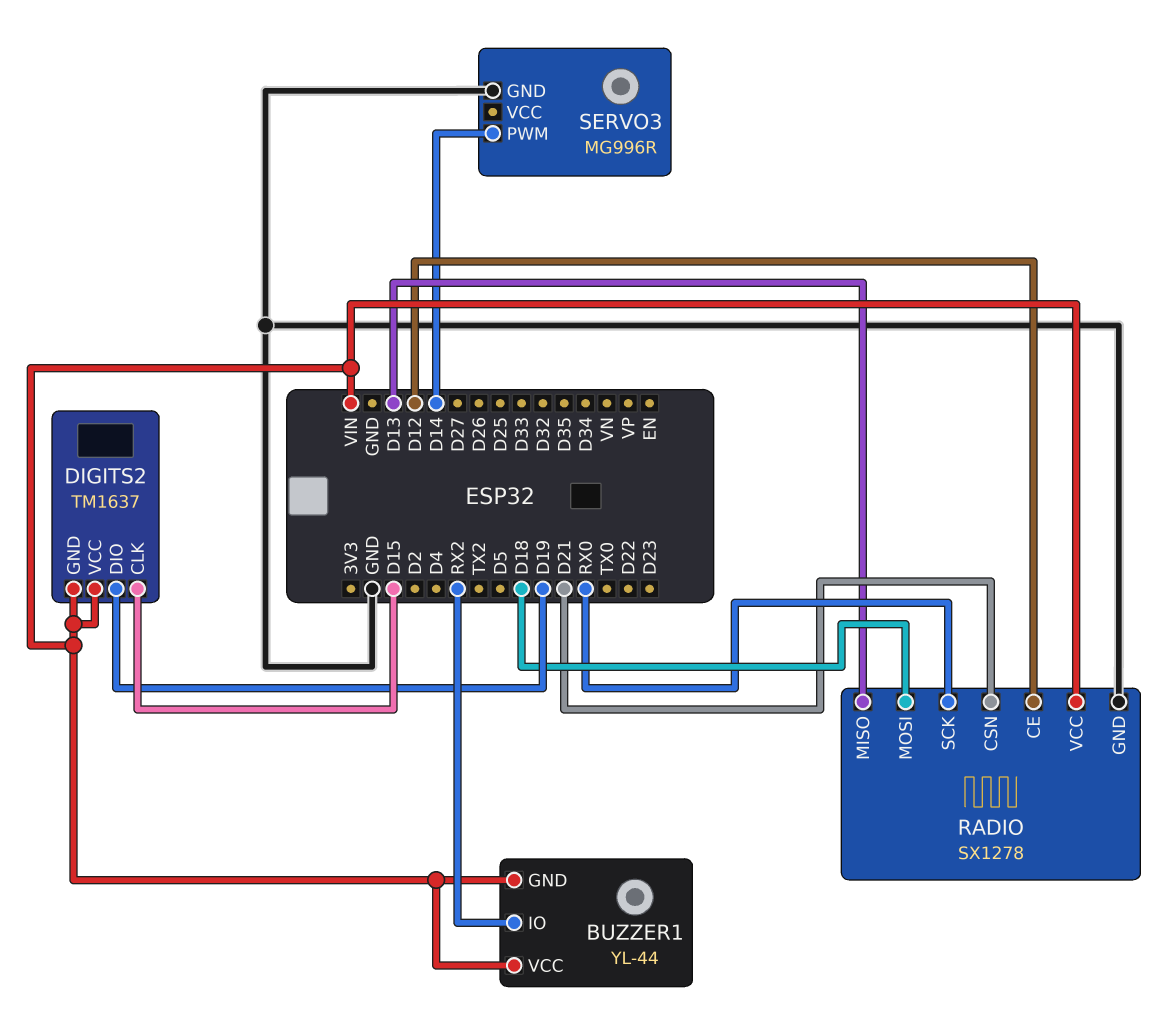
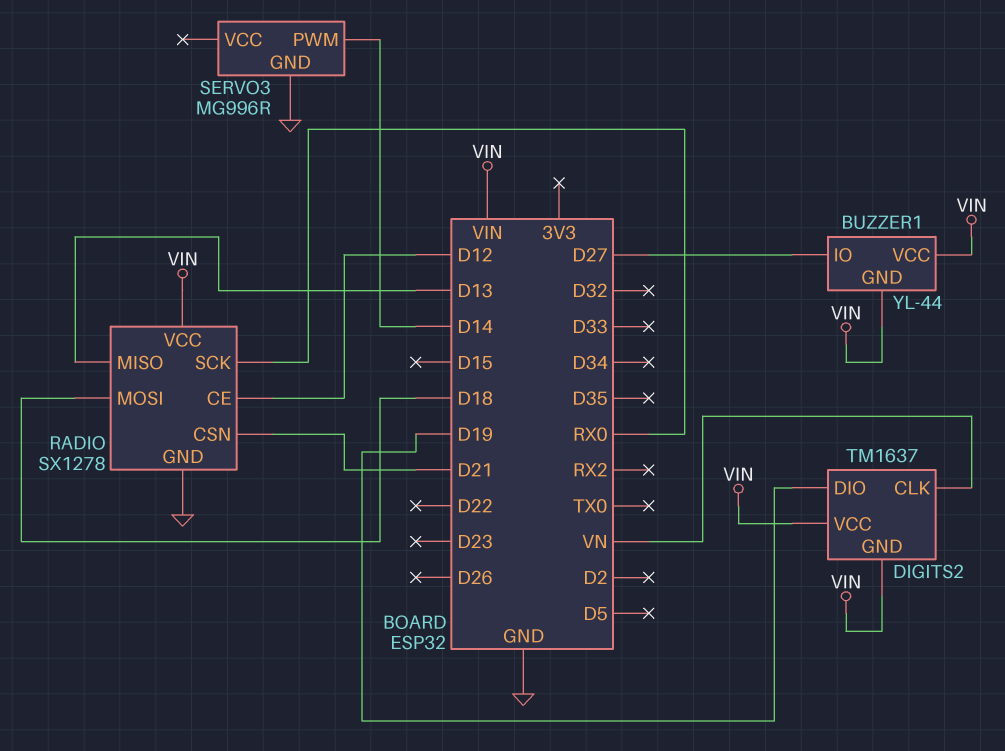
BUZZER1 pin IO: RX2 -> D27
DIGITS2 pin CLK: D15 -> VN

